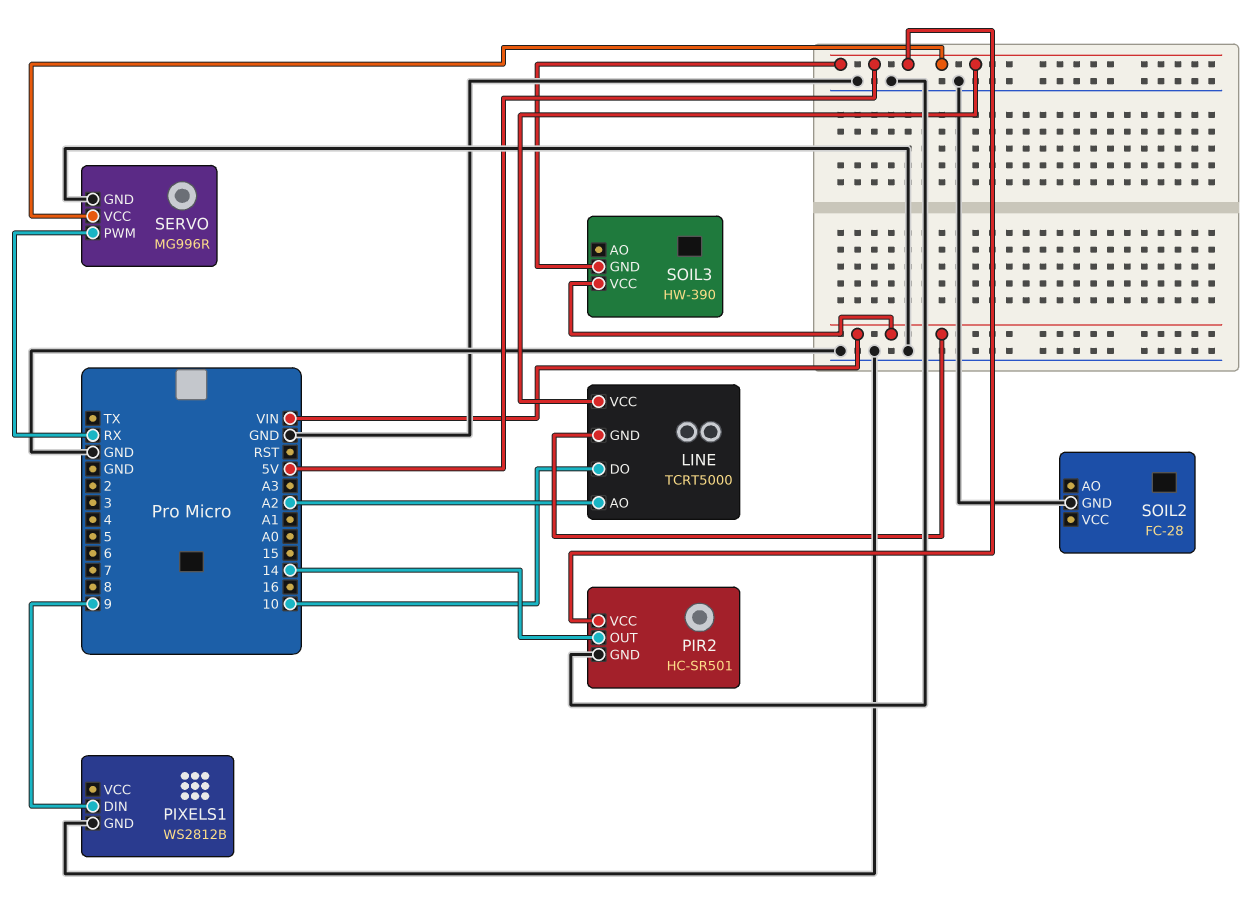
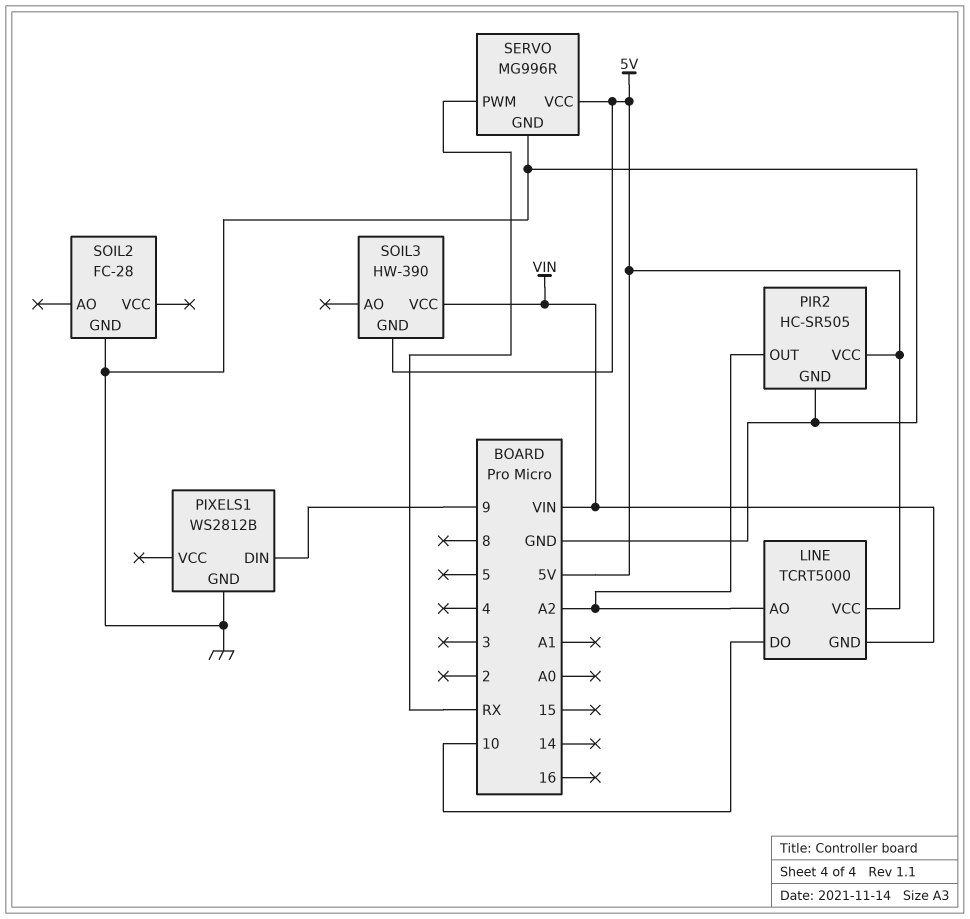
PIR2: HC-SR501 -> HC-SR505
PIR2 pin OUT: 14 -> A2

